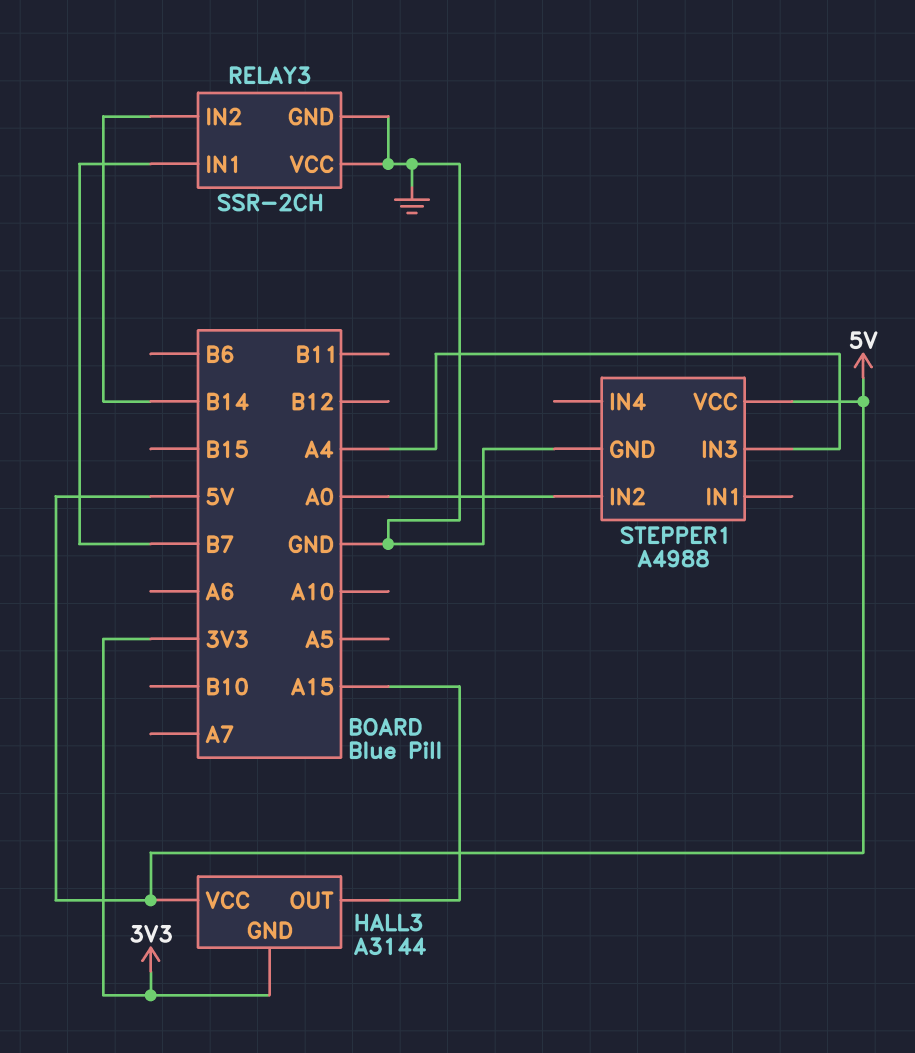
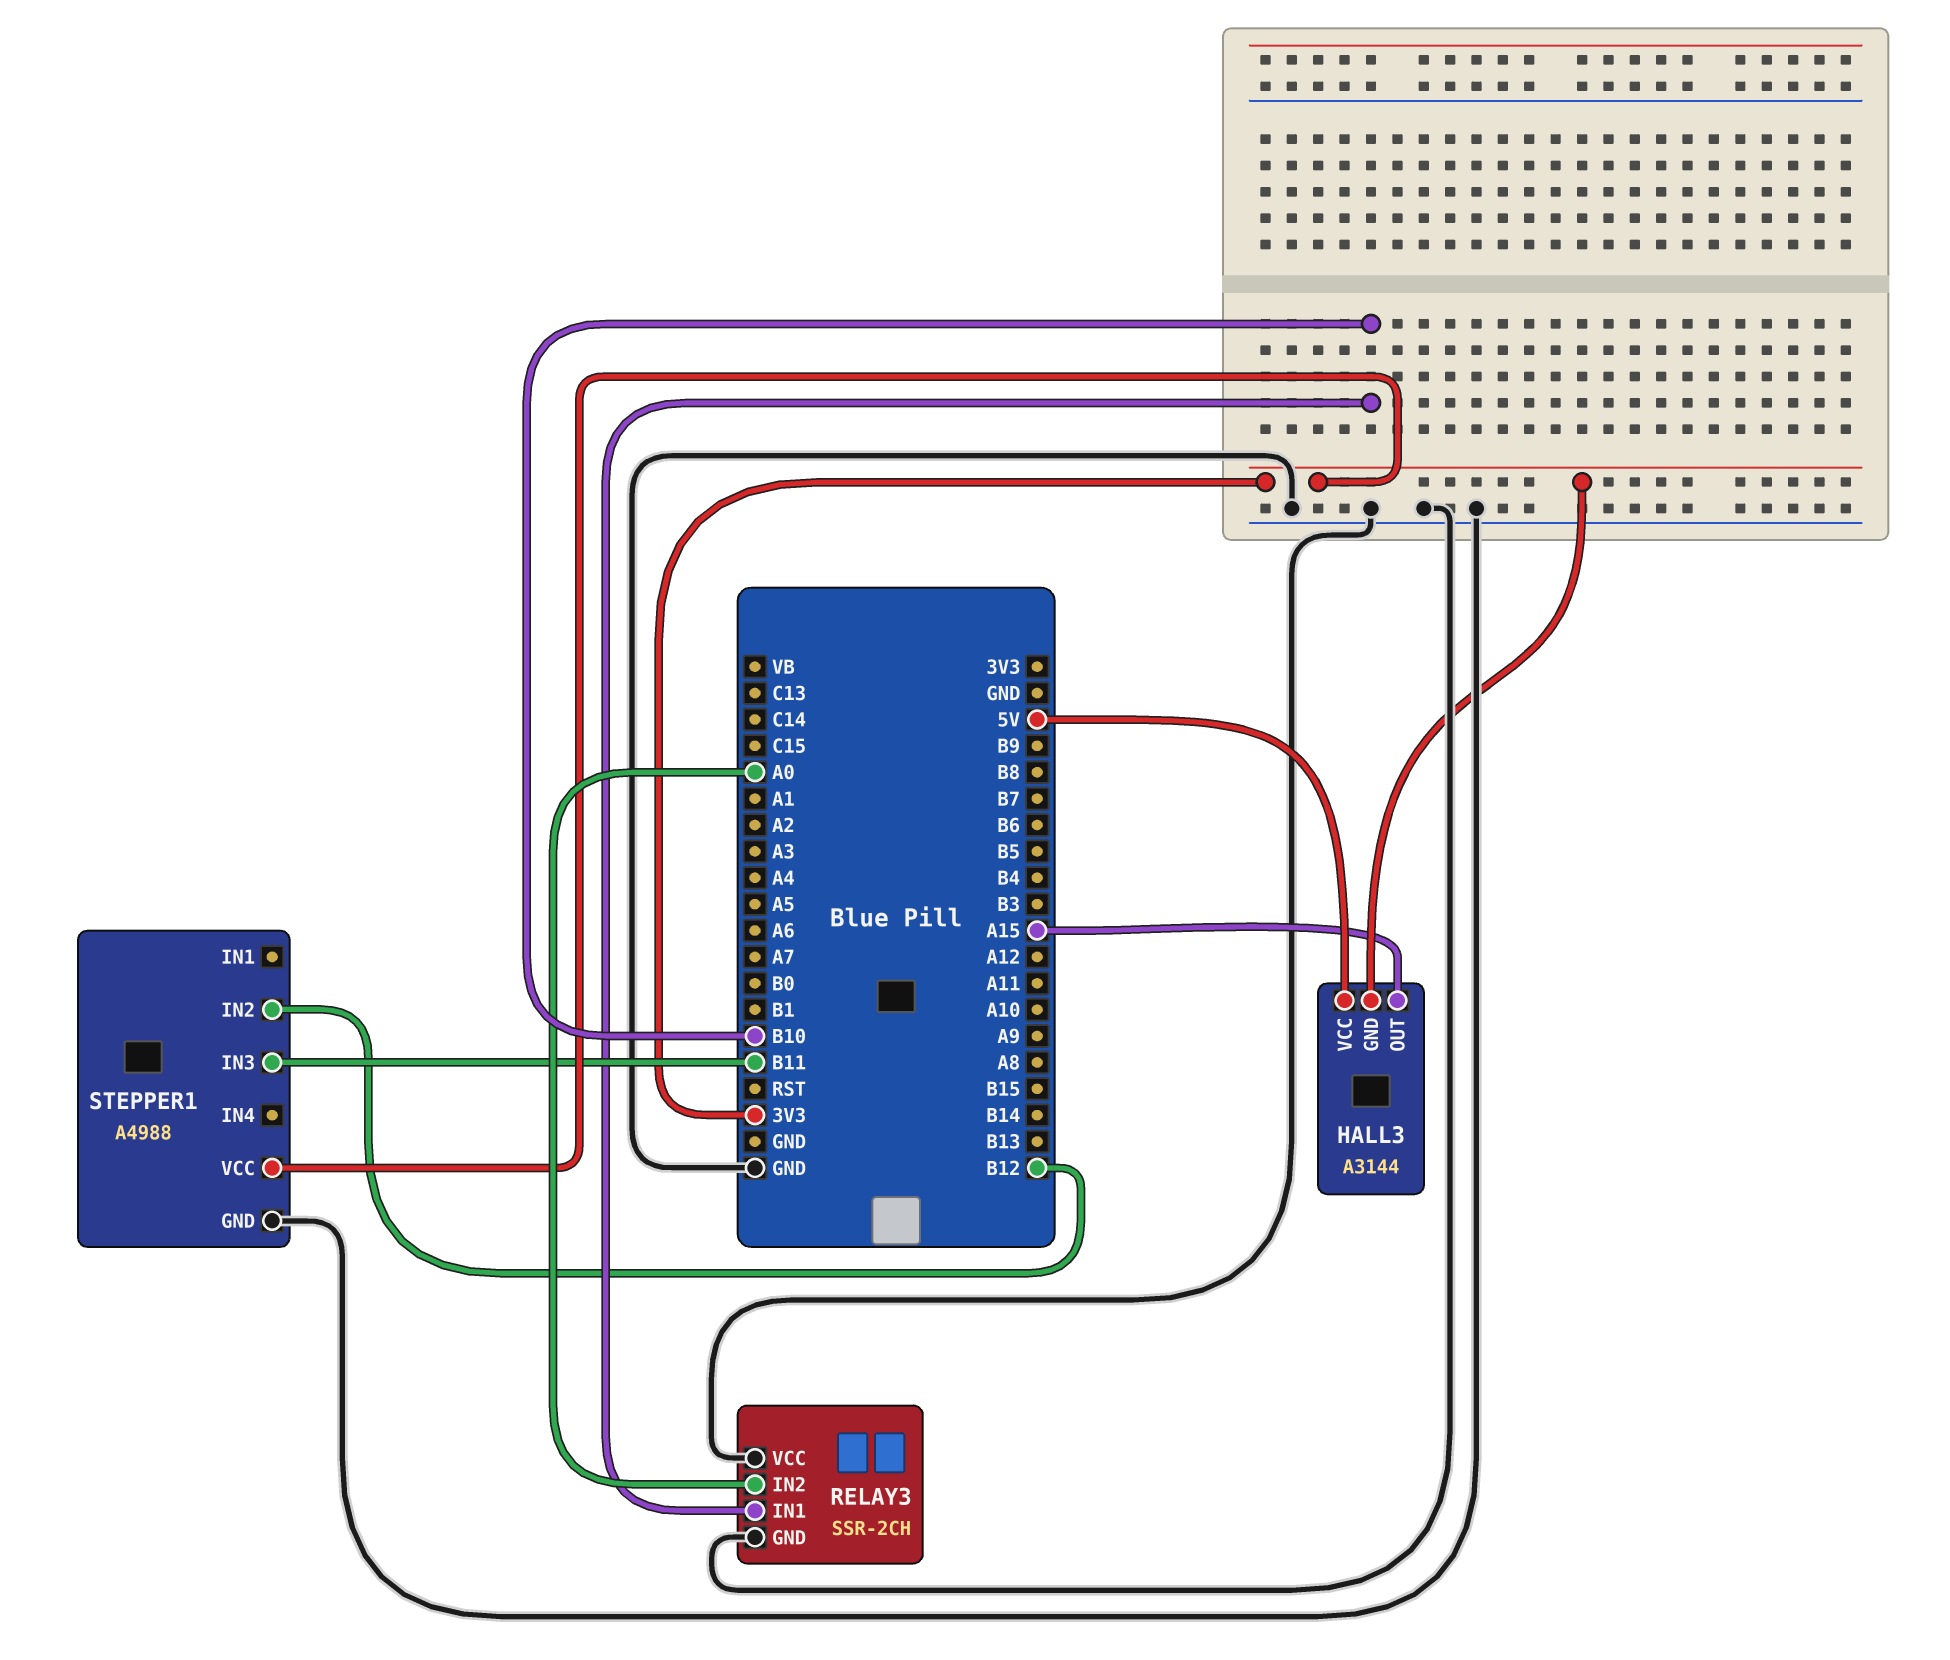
RELAY3 pin IN1: B7 -> B10
RELAY3 pin IN2: B14 -> A0
STEPPER1 pin IN2: A0 -> B12
STEPPER1 pin IN3: A4 -> B11
STEPPER1 pin VCC: 5V -> 3V3

